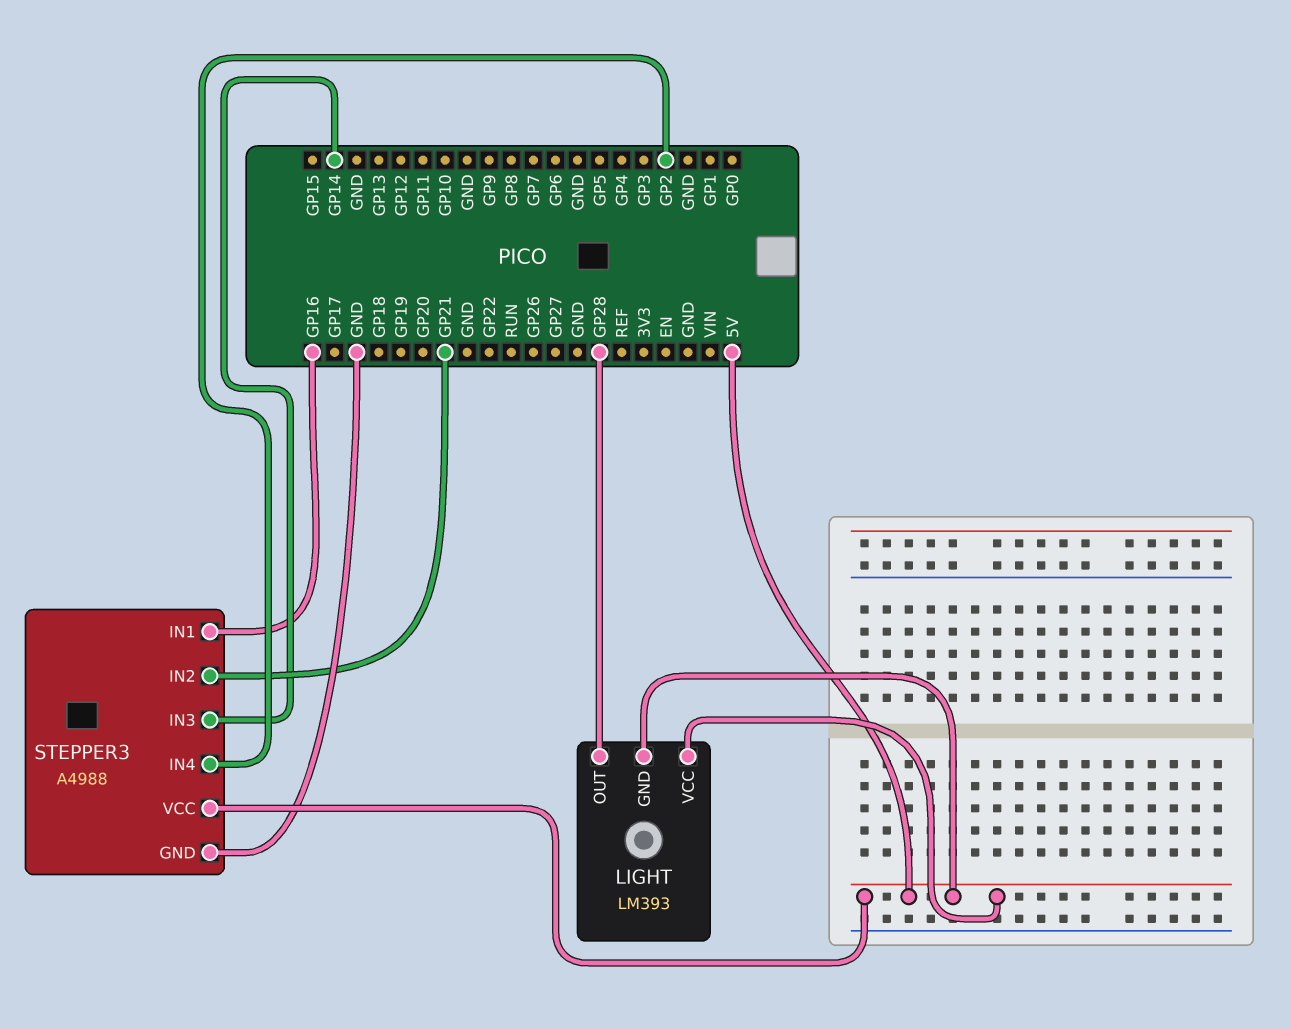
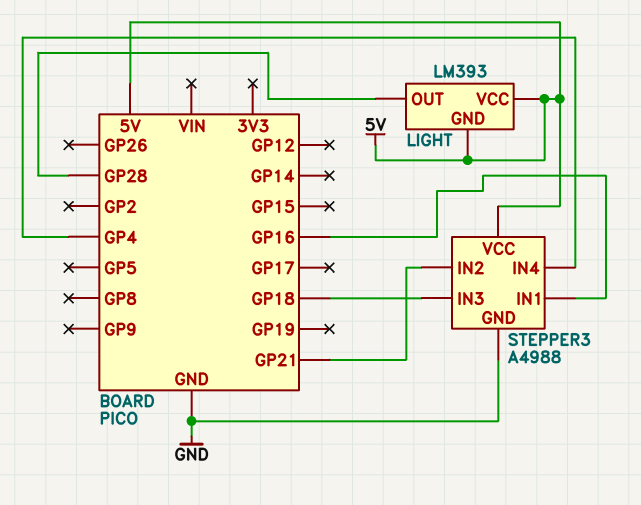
STEPPER3 pin IN3: GP14 -> GP18
STEPPER3 pin IN4: GP2 -> GP4

